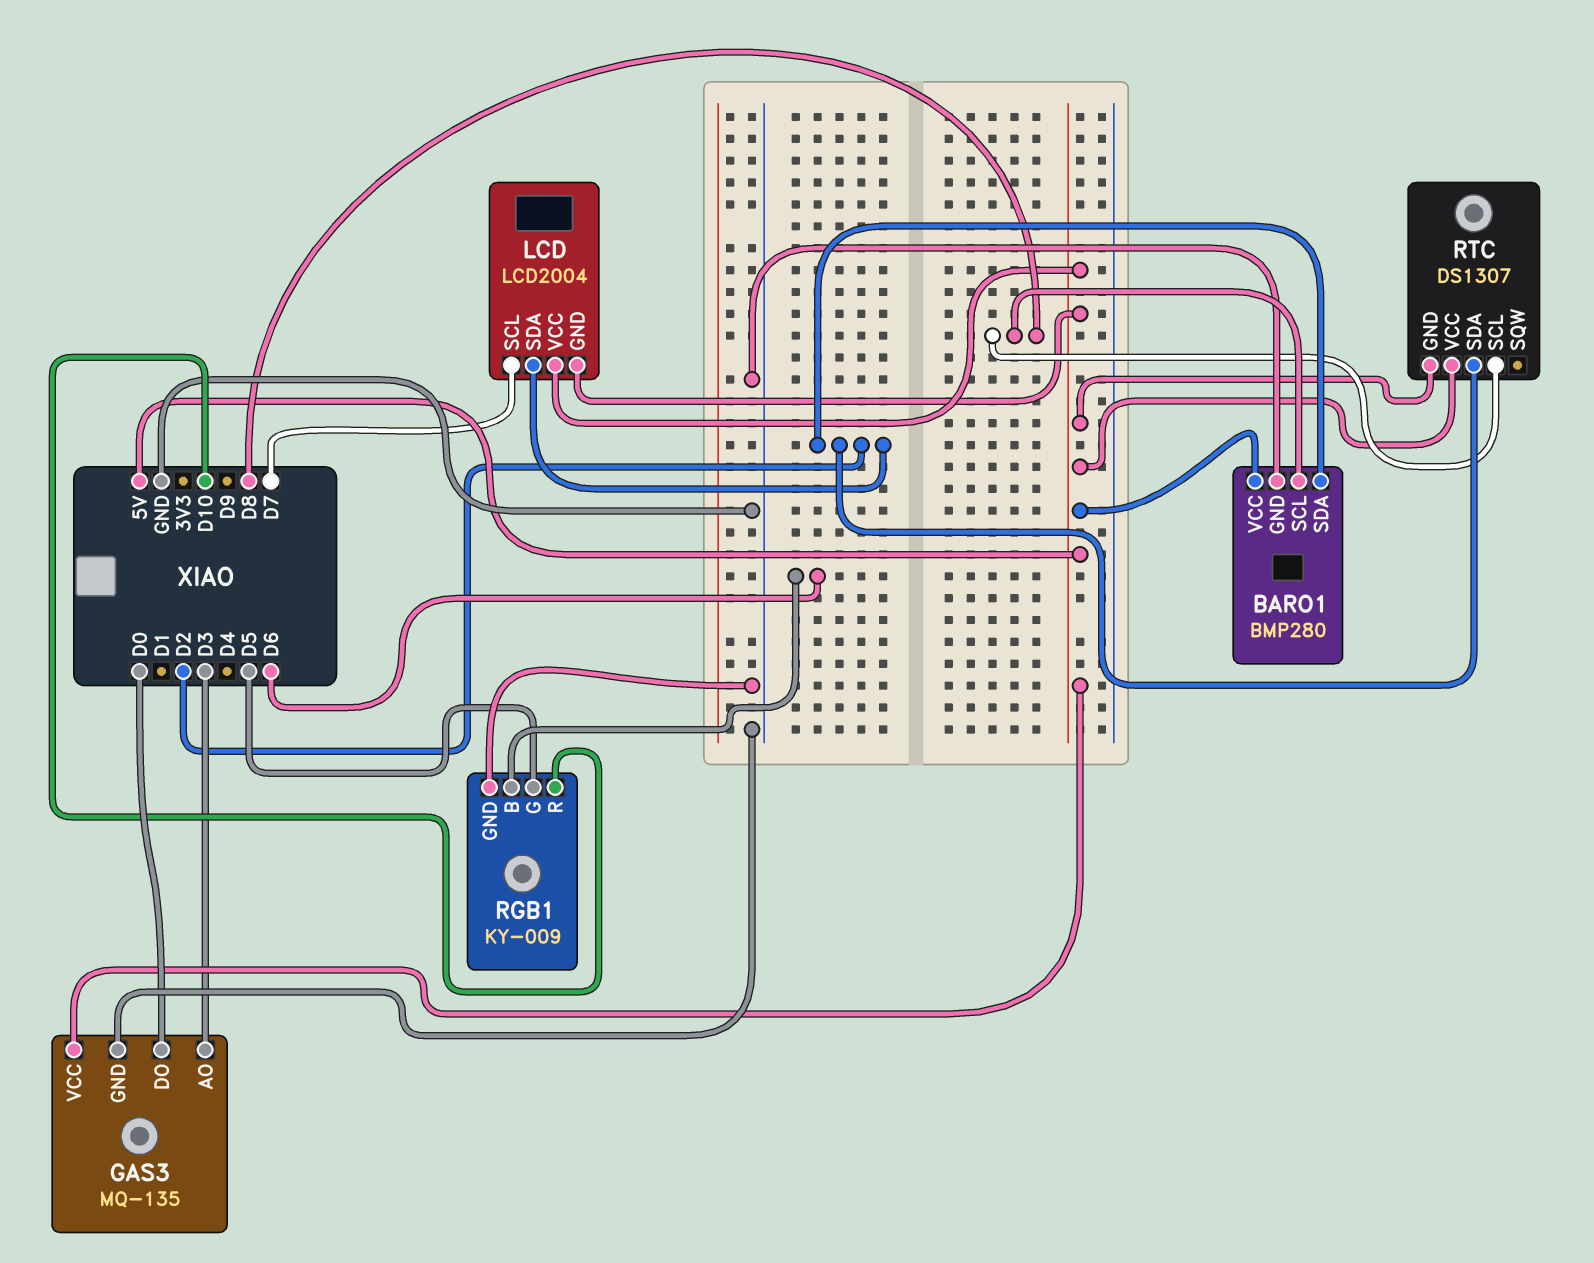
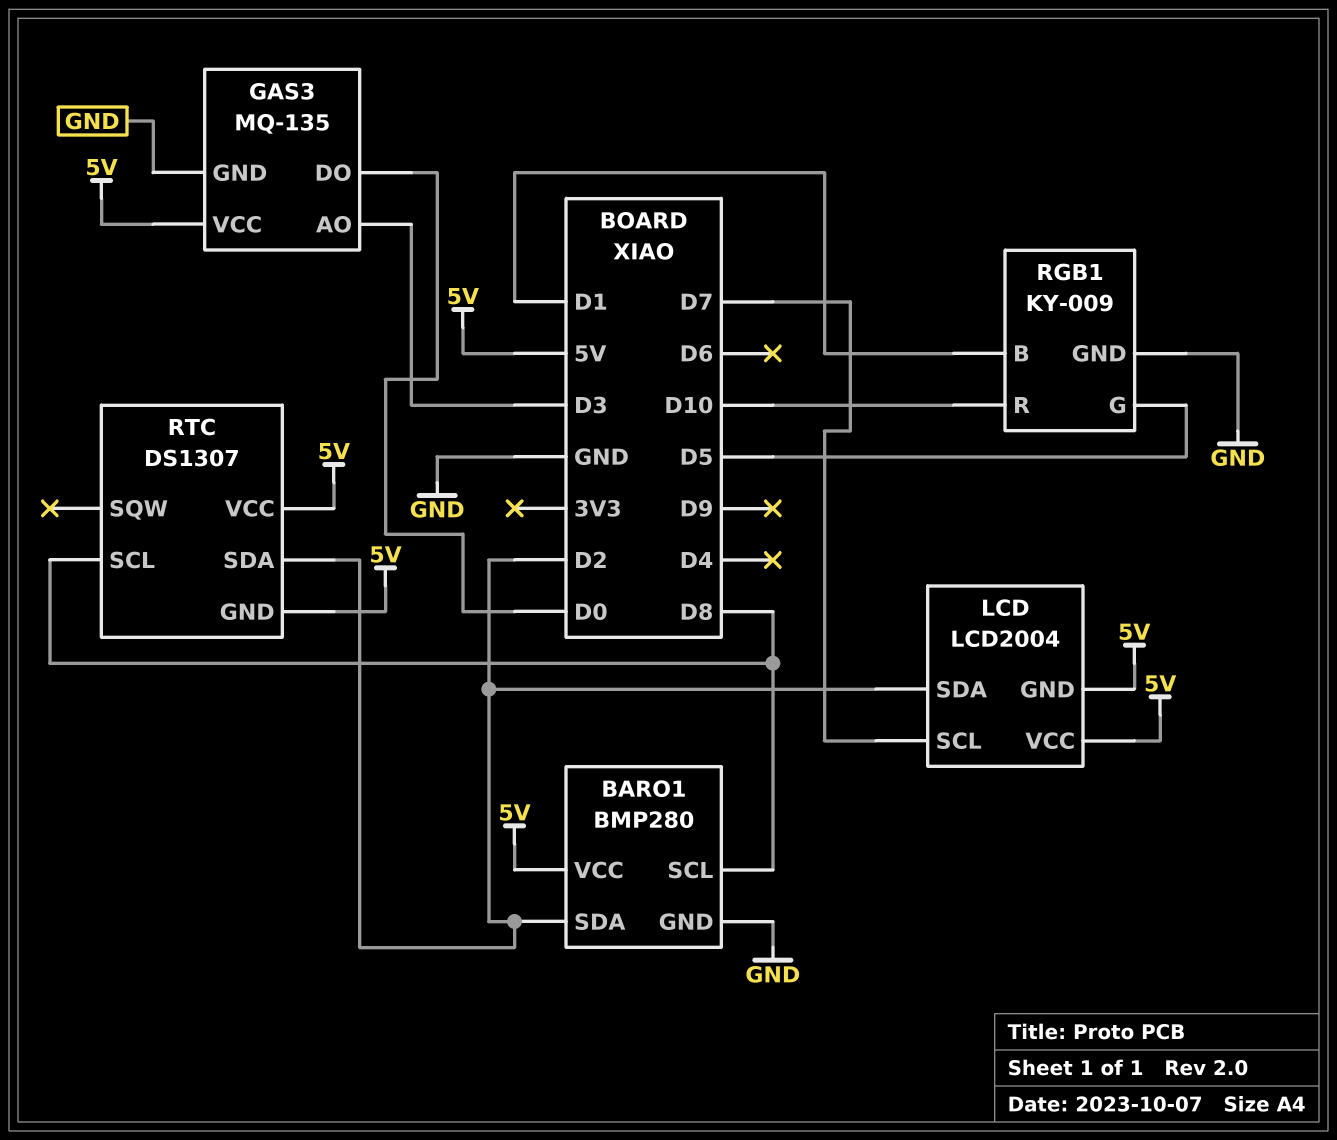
RGB1 pin B: D6 -> D1

